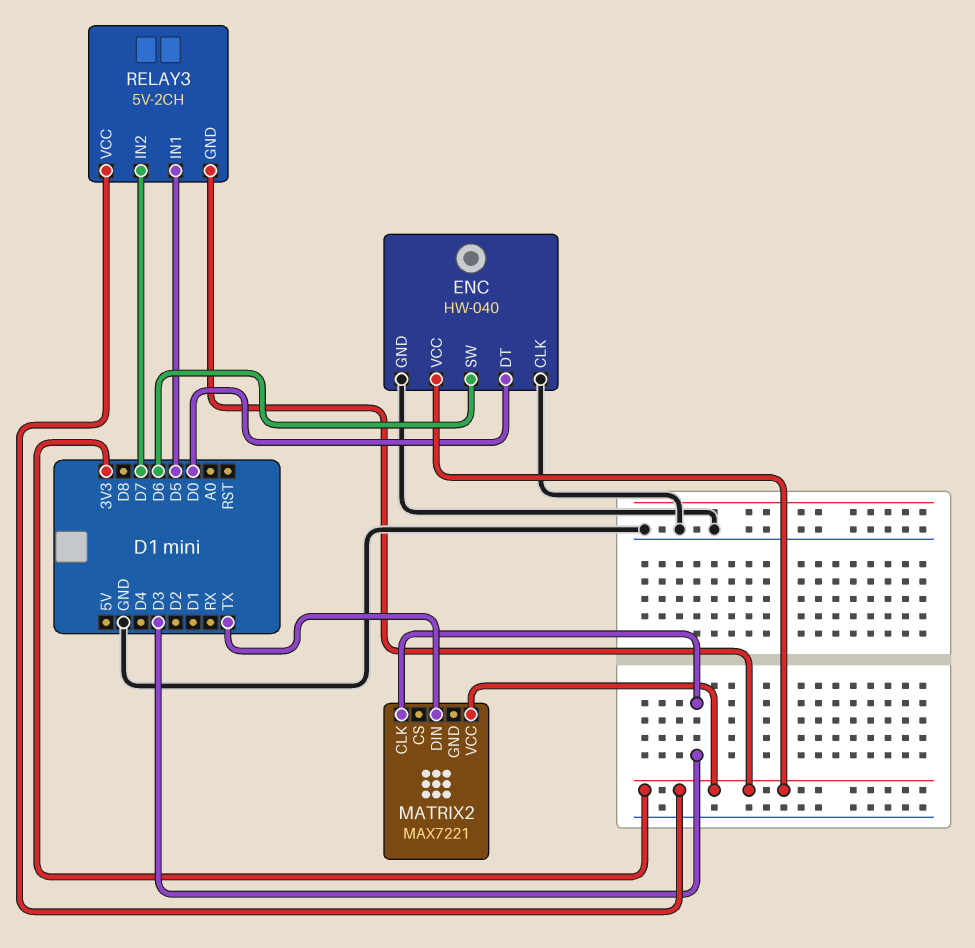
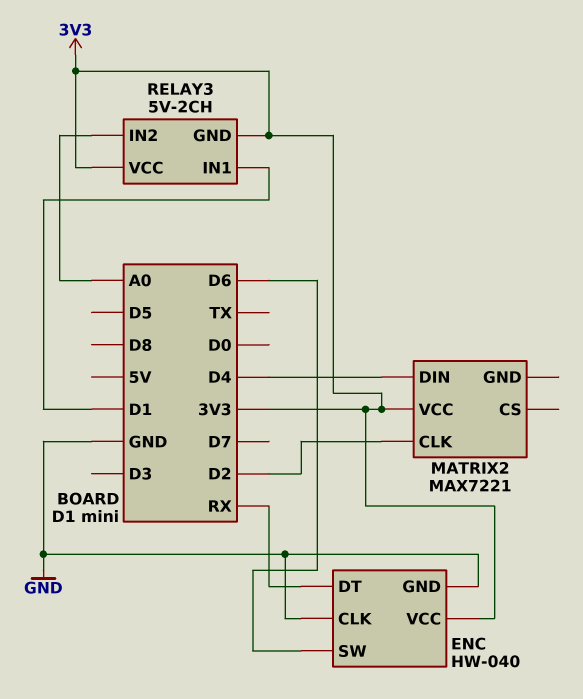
ENC pin DT: D0 -> RX
MATRIX2 pin CLK: D3 -> D2
MATRIX2 pin DIN: TX -> D4
RELAY3 pin IN1: D5 -> D1
RELAY3 pin IN2: D7 -> A0

